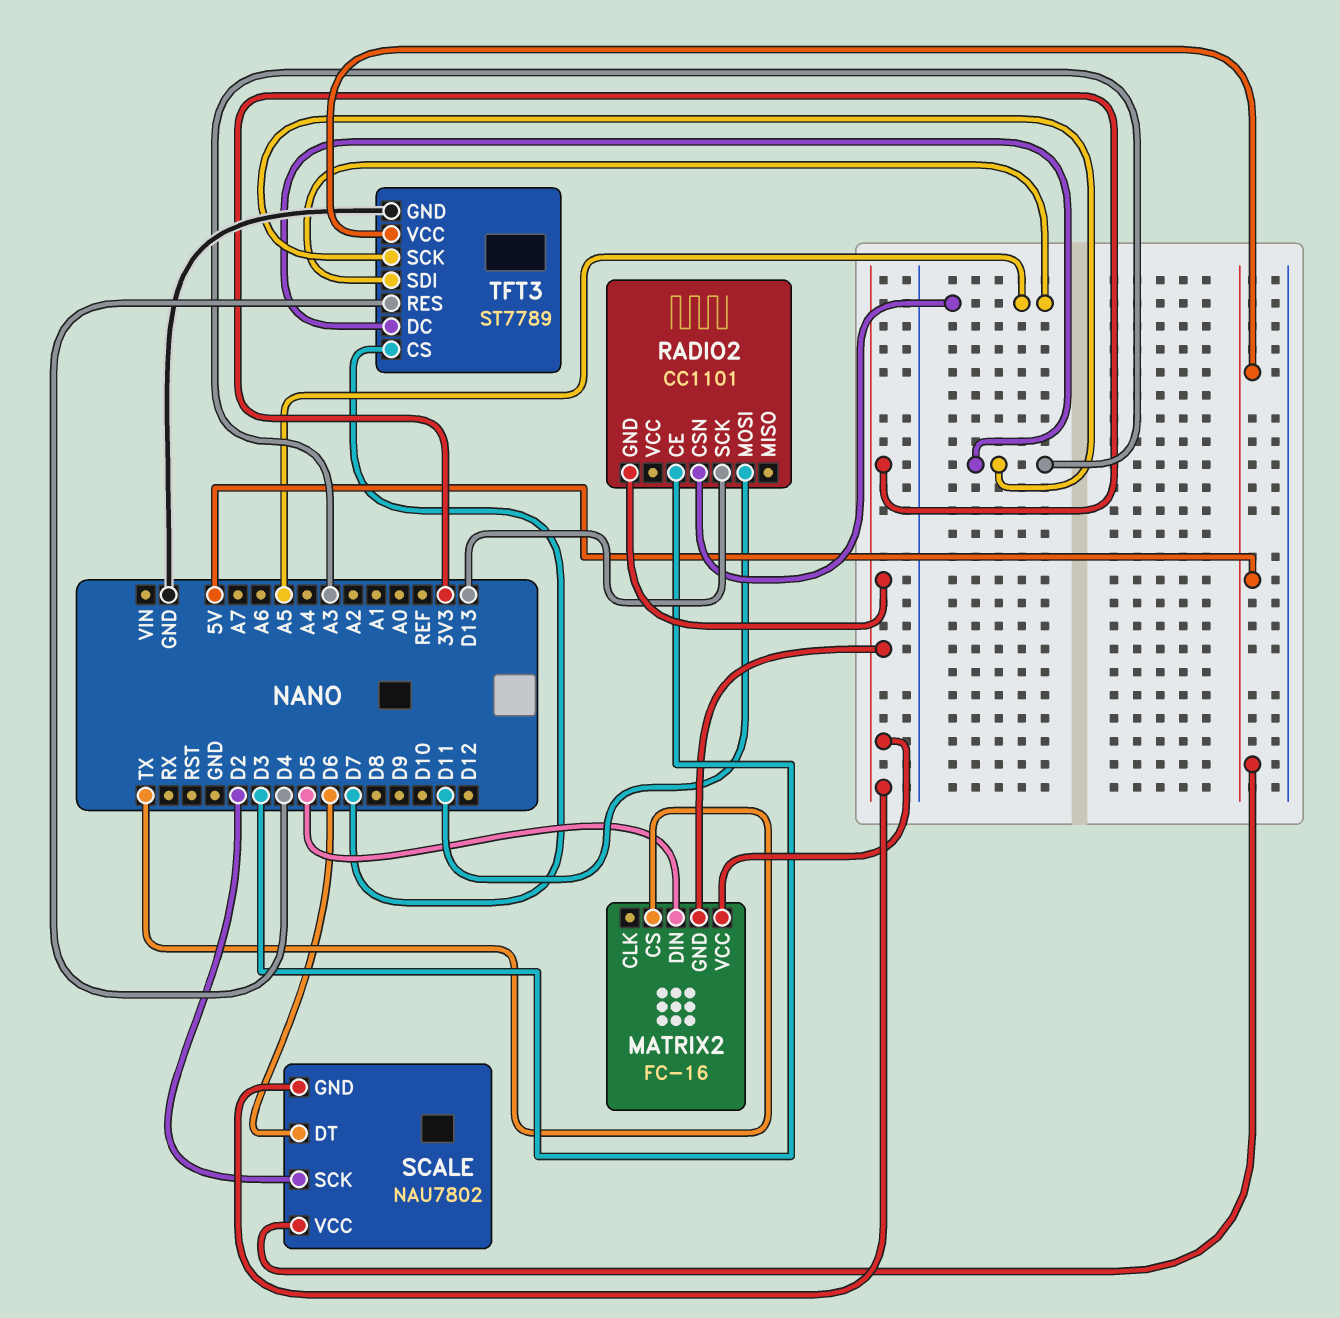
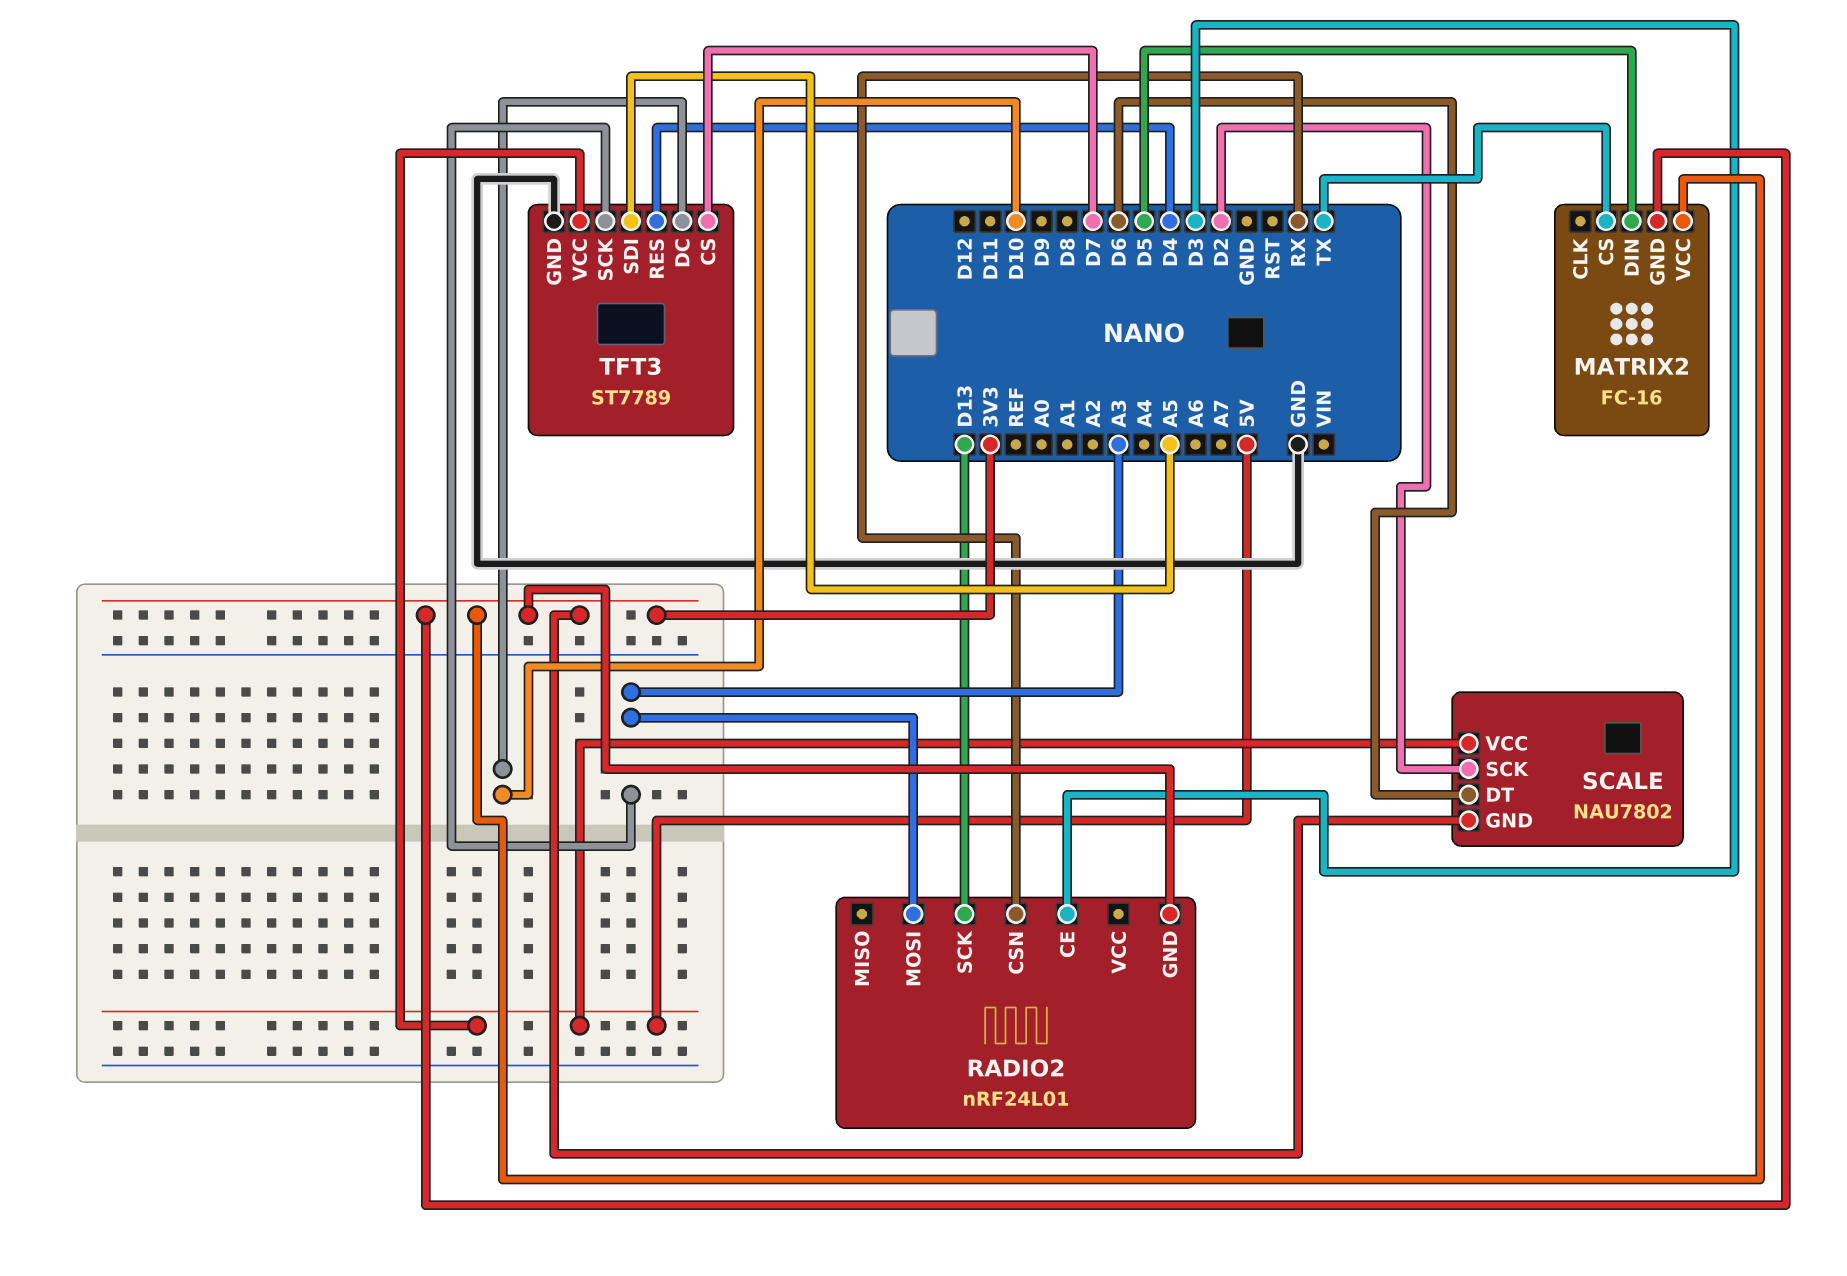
RADIO2: CC1101 -> nRF24L01
RADIO2 pin CSN: A5 -> RX
RADIO2 pin MOSI: D11 -> A3
TFT3 pin DC: A3 -> D10

